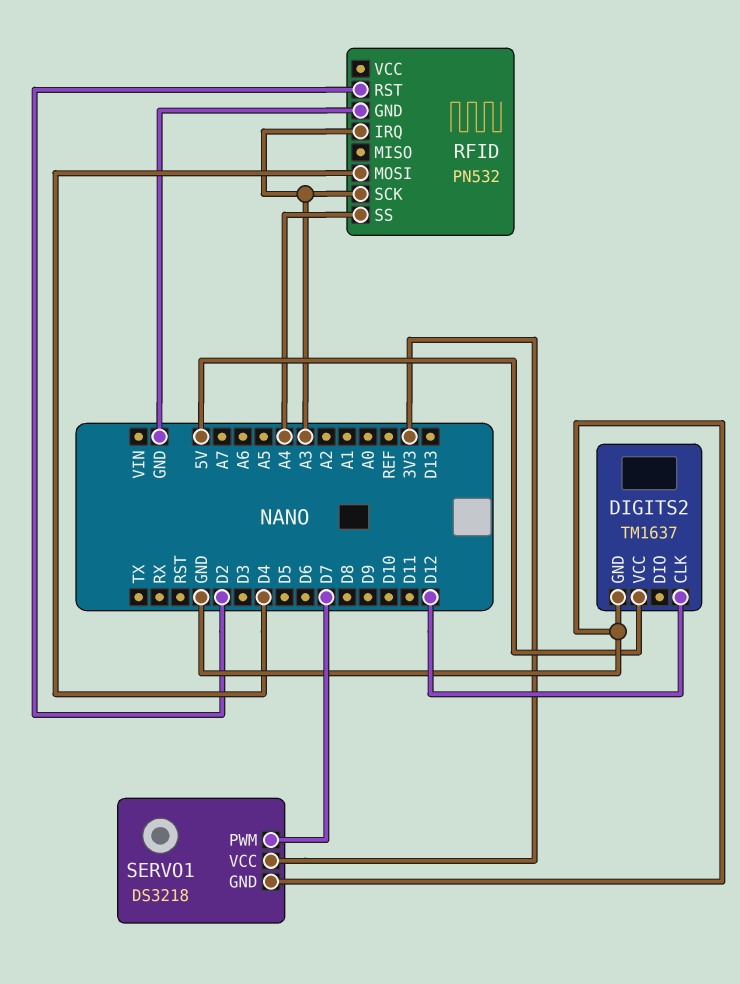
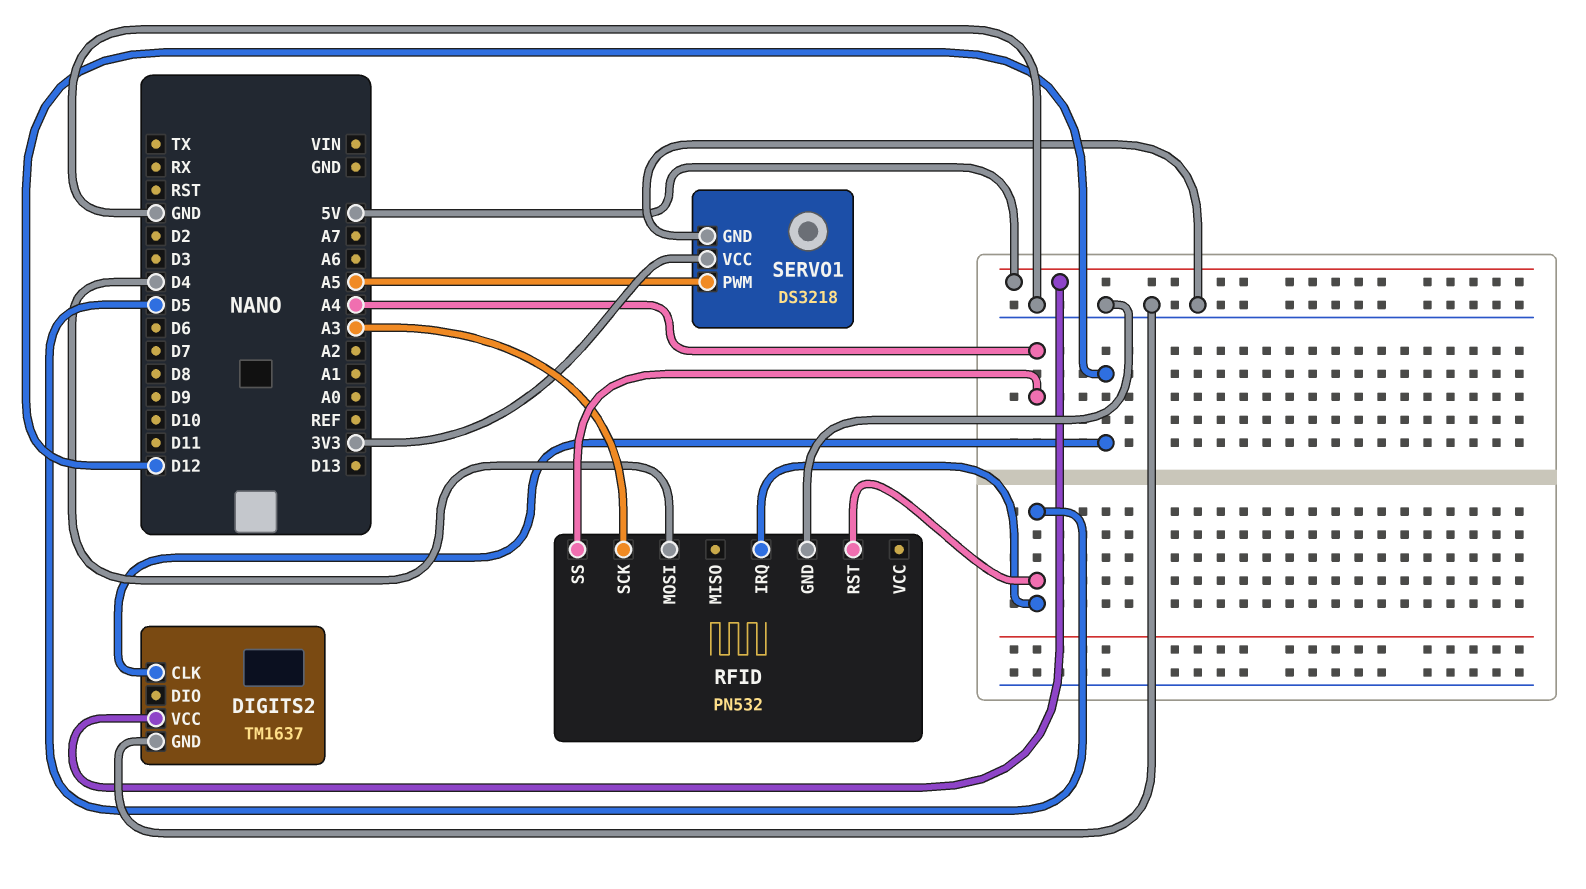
RFID pin IRQ: A3 -> D5
RFID pin RST: D2 -> D5
SERVO1 pin PWM: D7 -> A5

